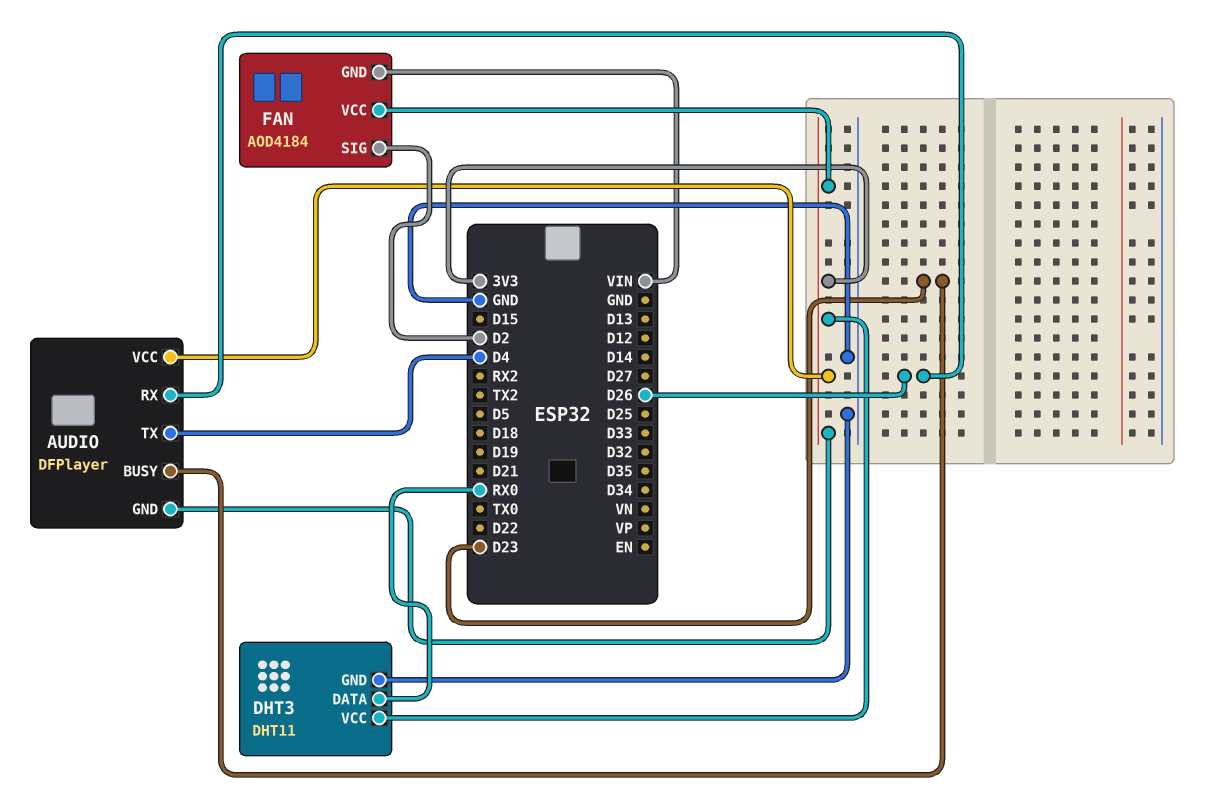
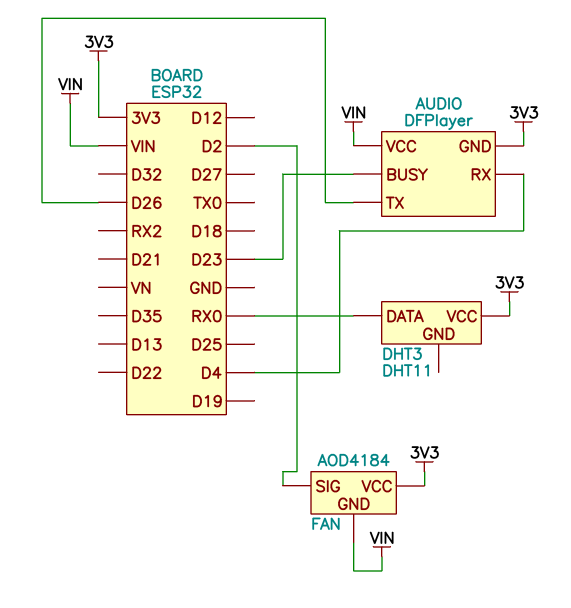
AUDIO pin RX: D26 -> D4
AUDIO pin TX: D4 -> D26
AUDIO pin VCC: 3V3 -> VIN
DHT3 pin GND: GND -> none

